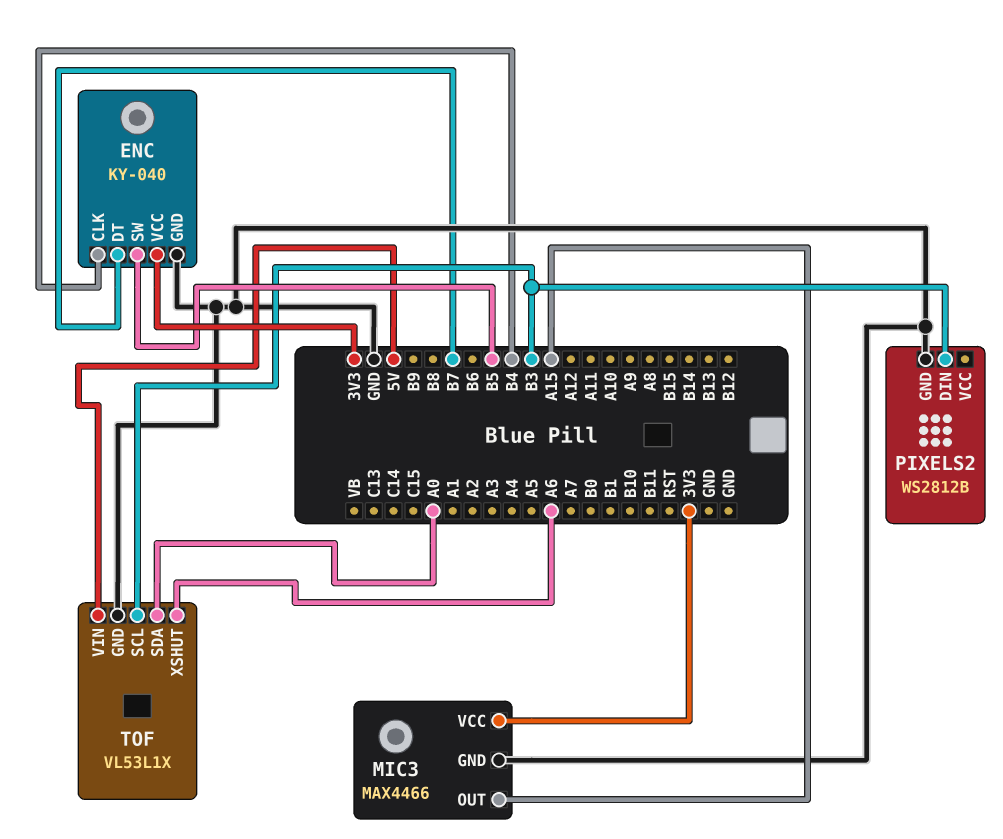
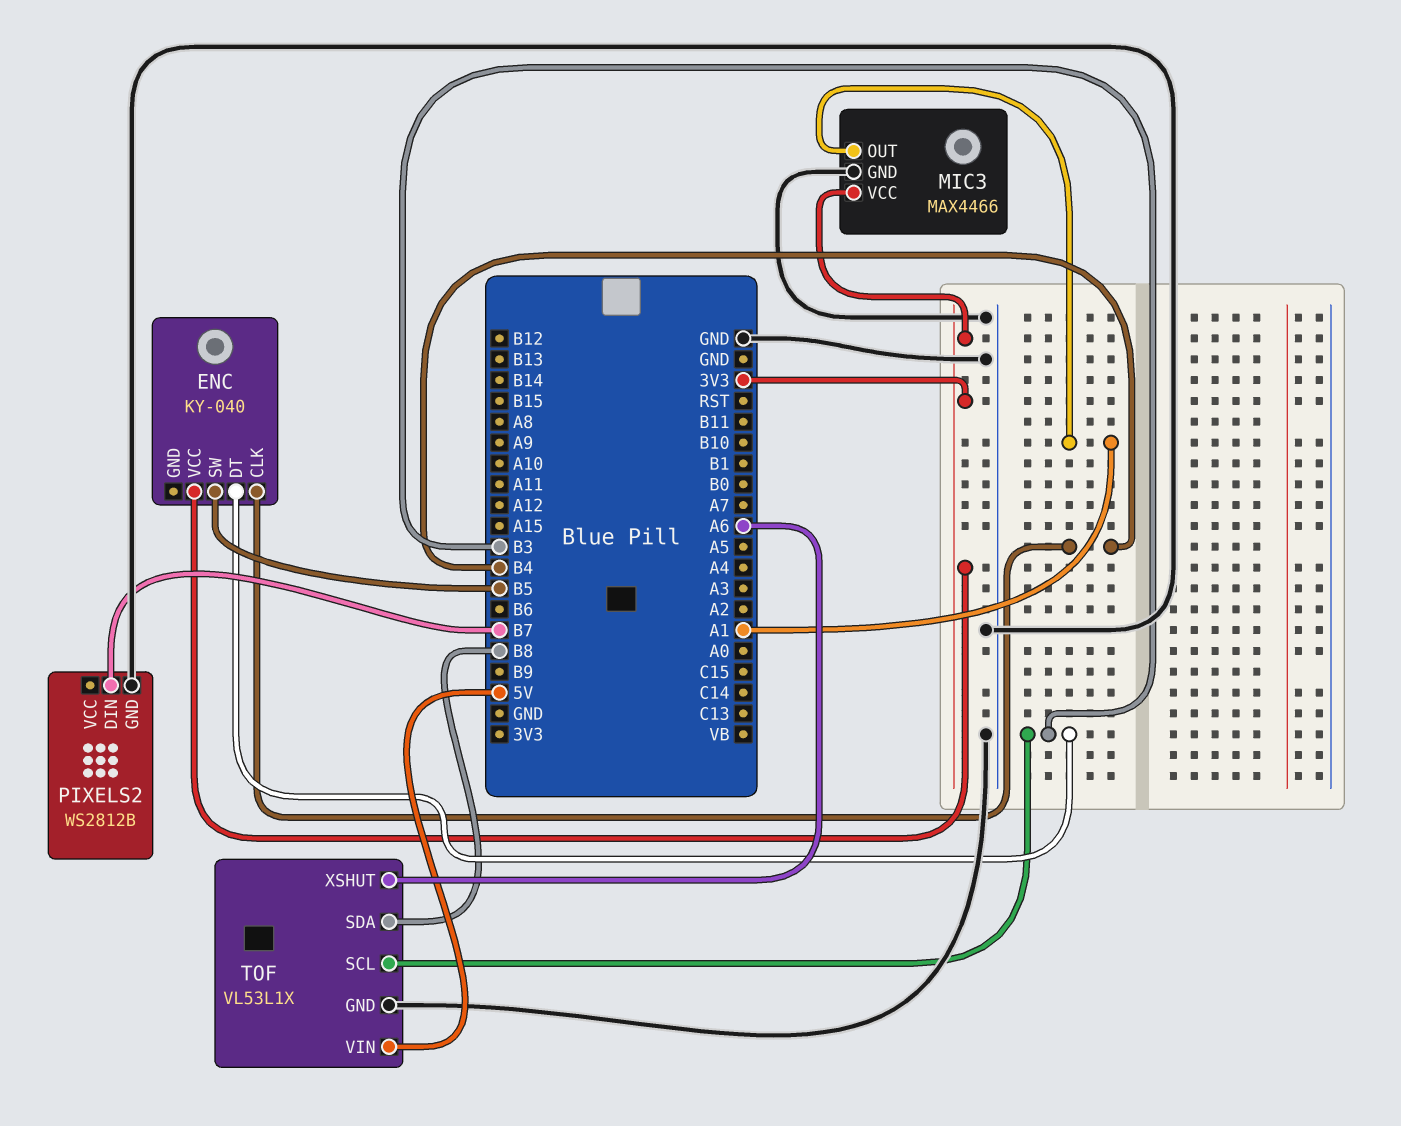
ENC pin DT: B7 -> B3
ENC pin GND: GND -> none
MIC3 pin OUT: A15 -> A1
PIXELS2 pin DIN: B3 -> B7
TOF pin SDA: A0 -> B8

